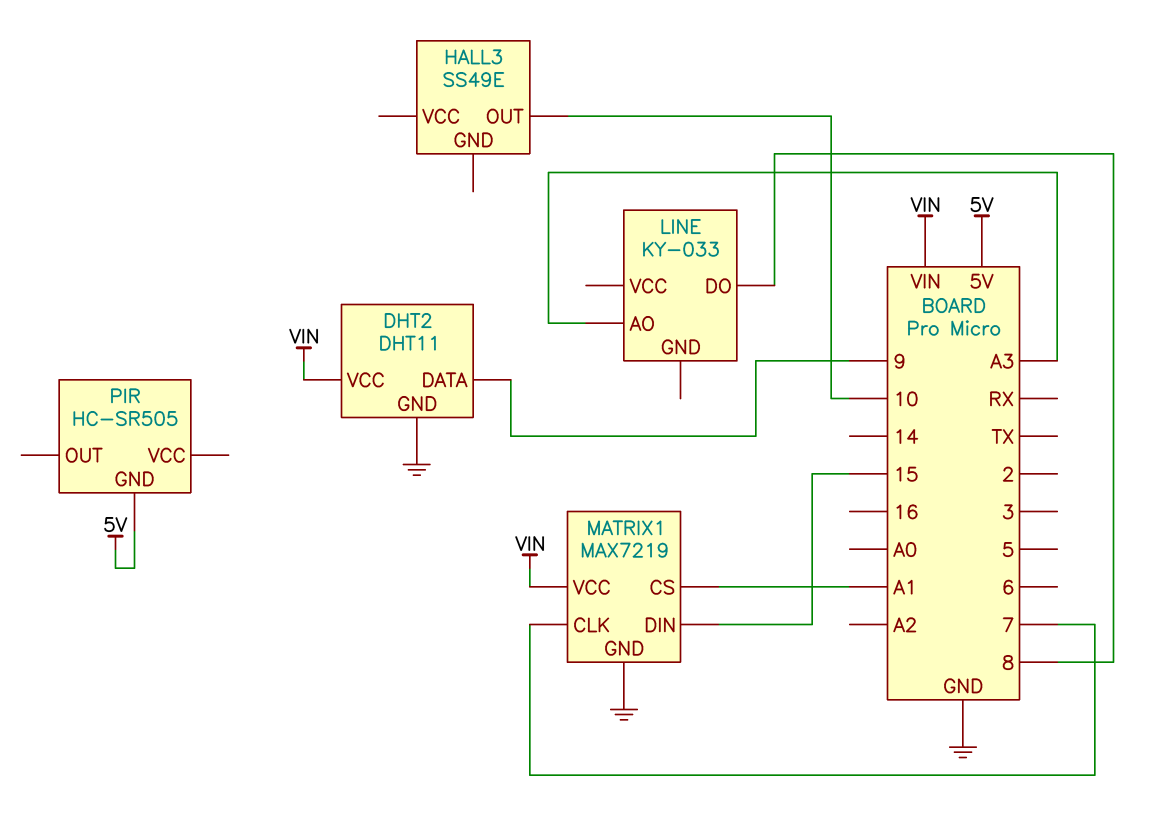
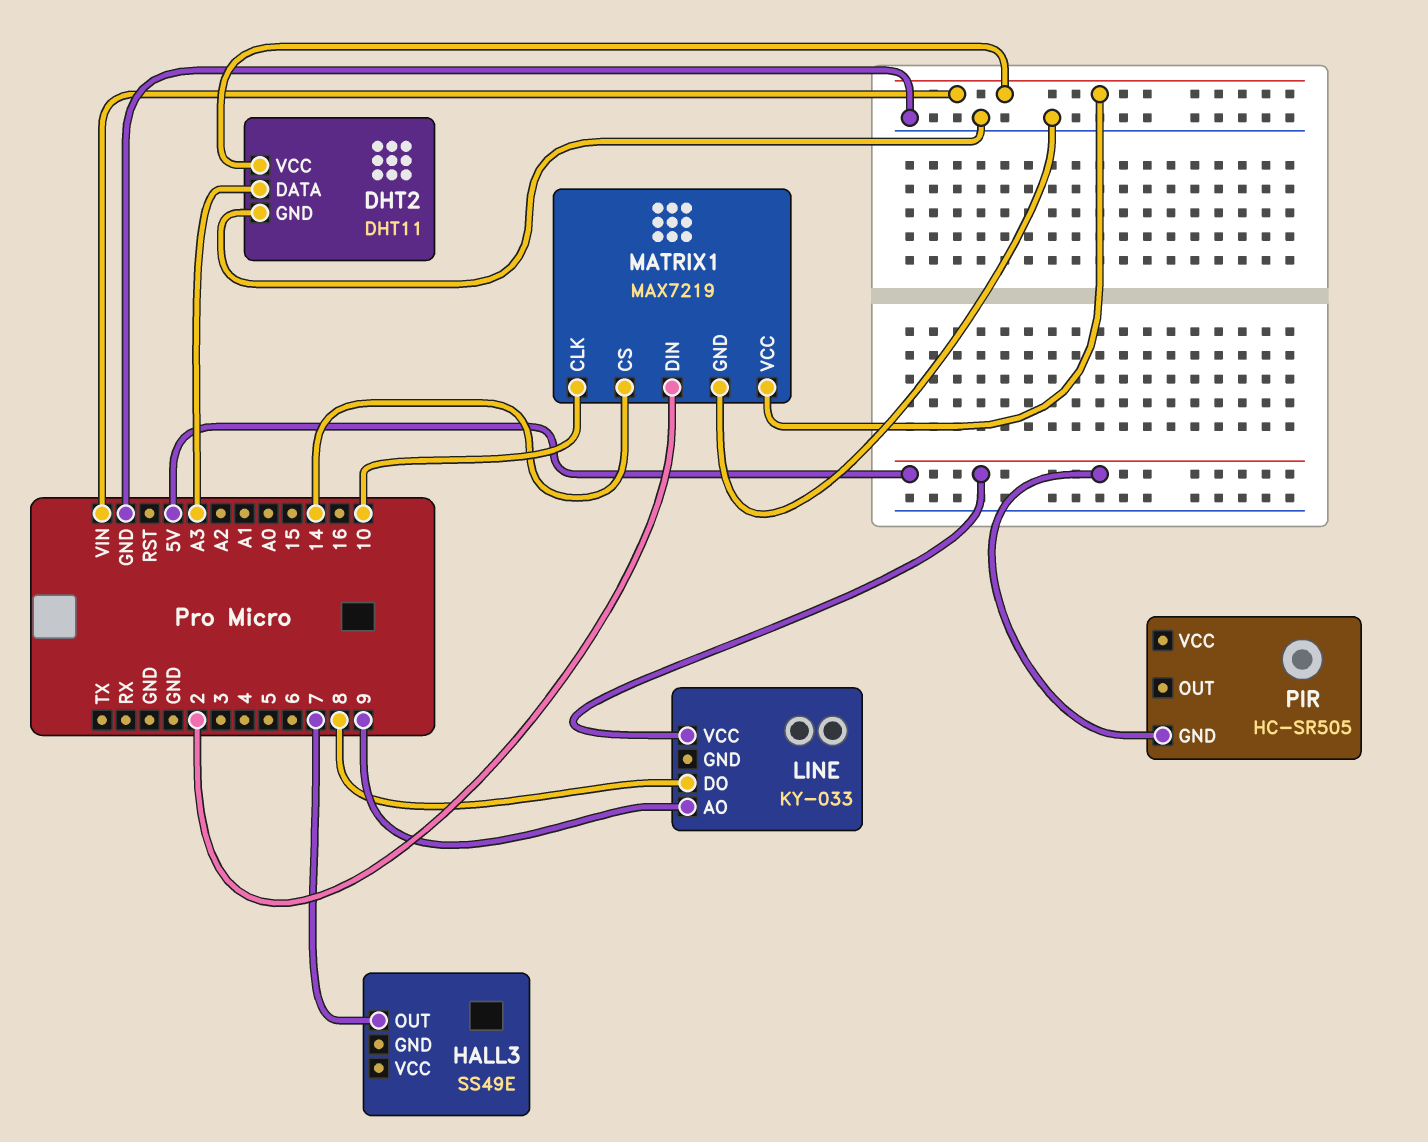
DHT2 pin DATA: 9 -> A3
HALL3 pin OUT: 10 -> 7
LINE pin AO: A3 -> 9
LINE pin VCC: none -> 5V
MATRIX1 pin CLK: 7 -> 10
MATRIX1 pin CS: A1 -> 14
MATRIX1 pin DIN: 15 -> 2

